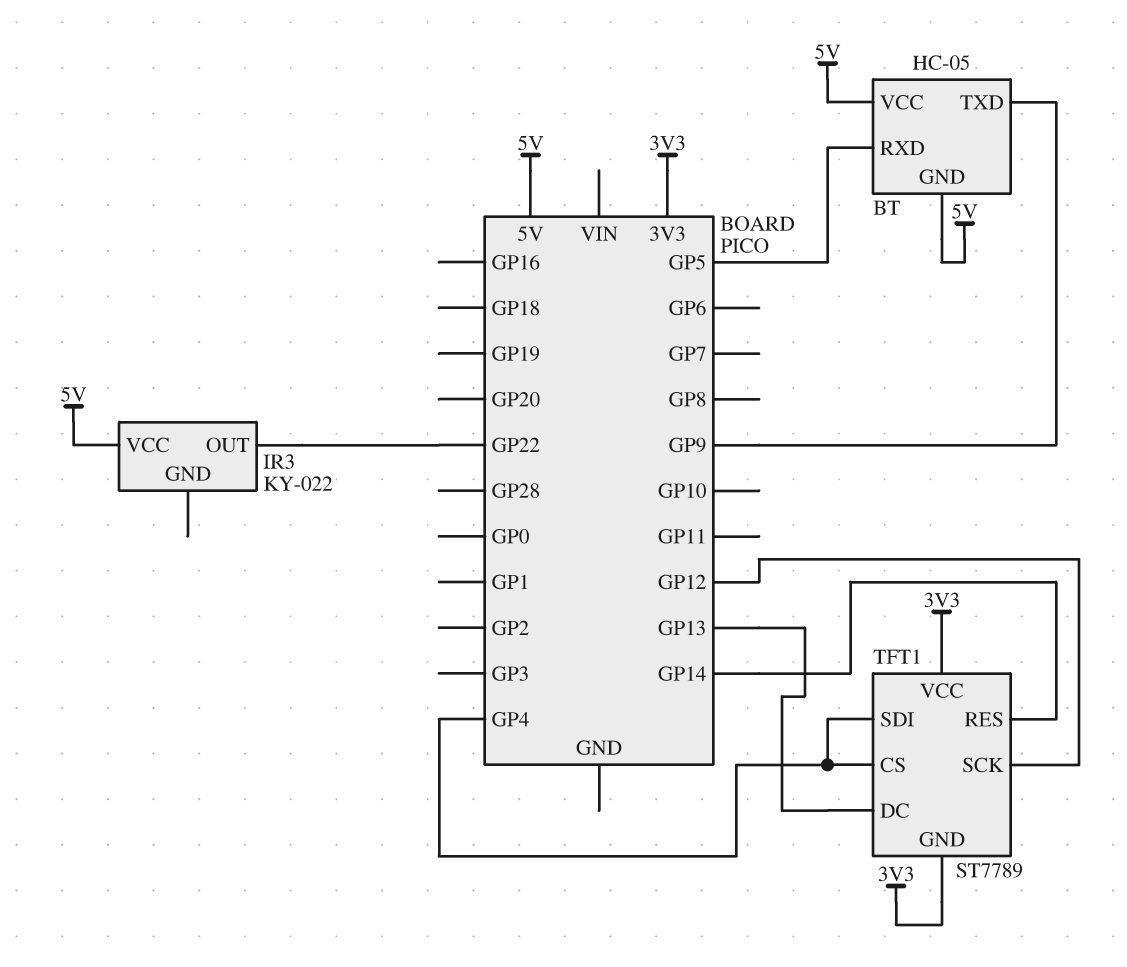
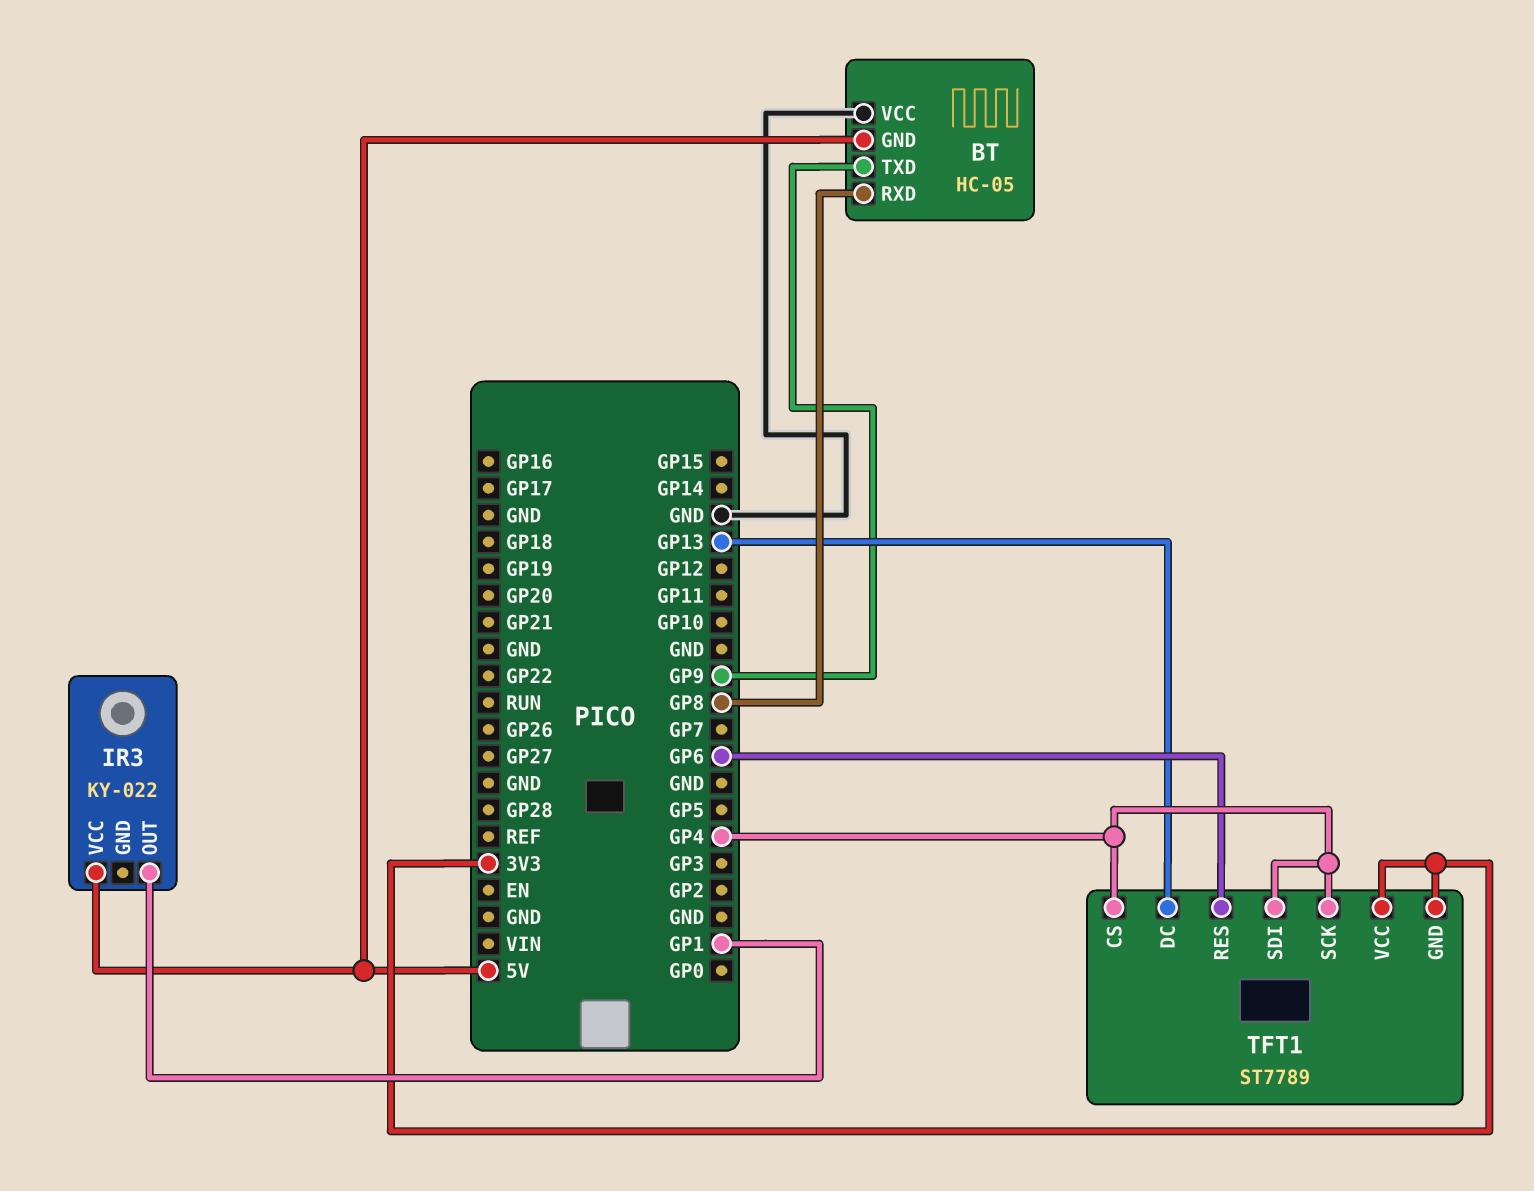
BT pin RXD: GP5 -> GP8
BT pin VCC: 5V -> GND
IR3 pin OUT: GP22 -> GP1
TFT1 pin RES: GP14 -> GP6
TFT1 pin SCK: GP12 -> GP4

